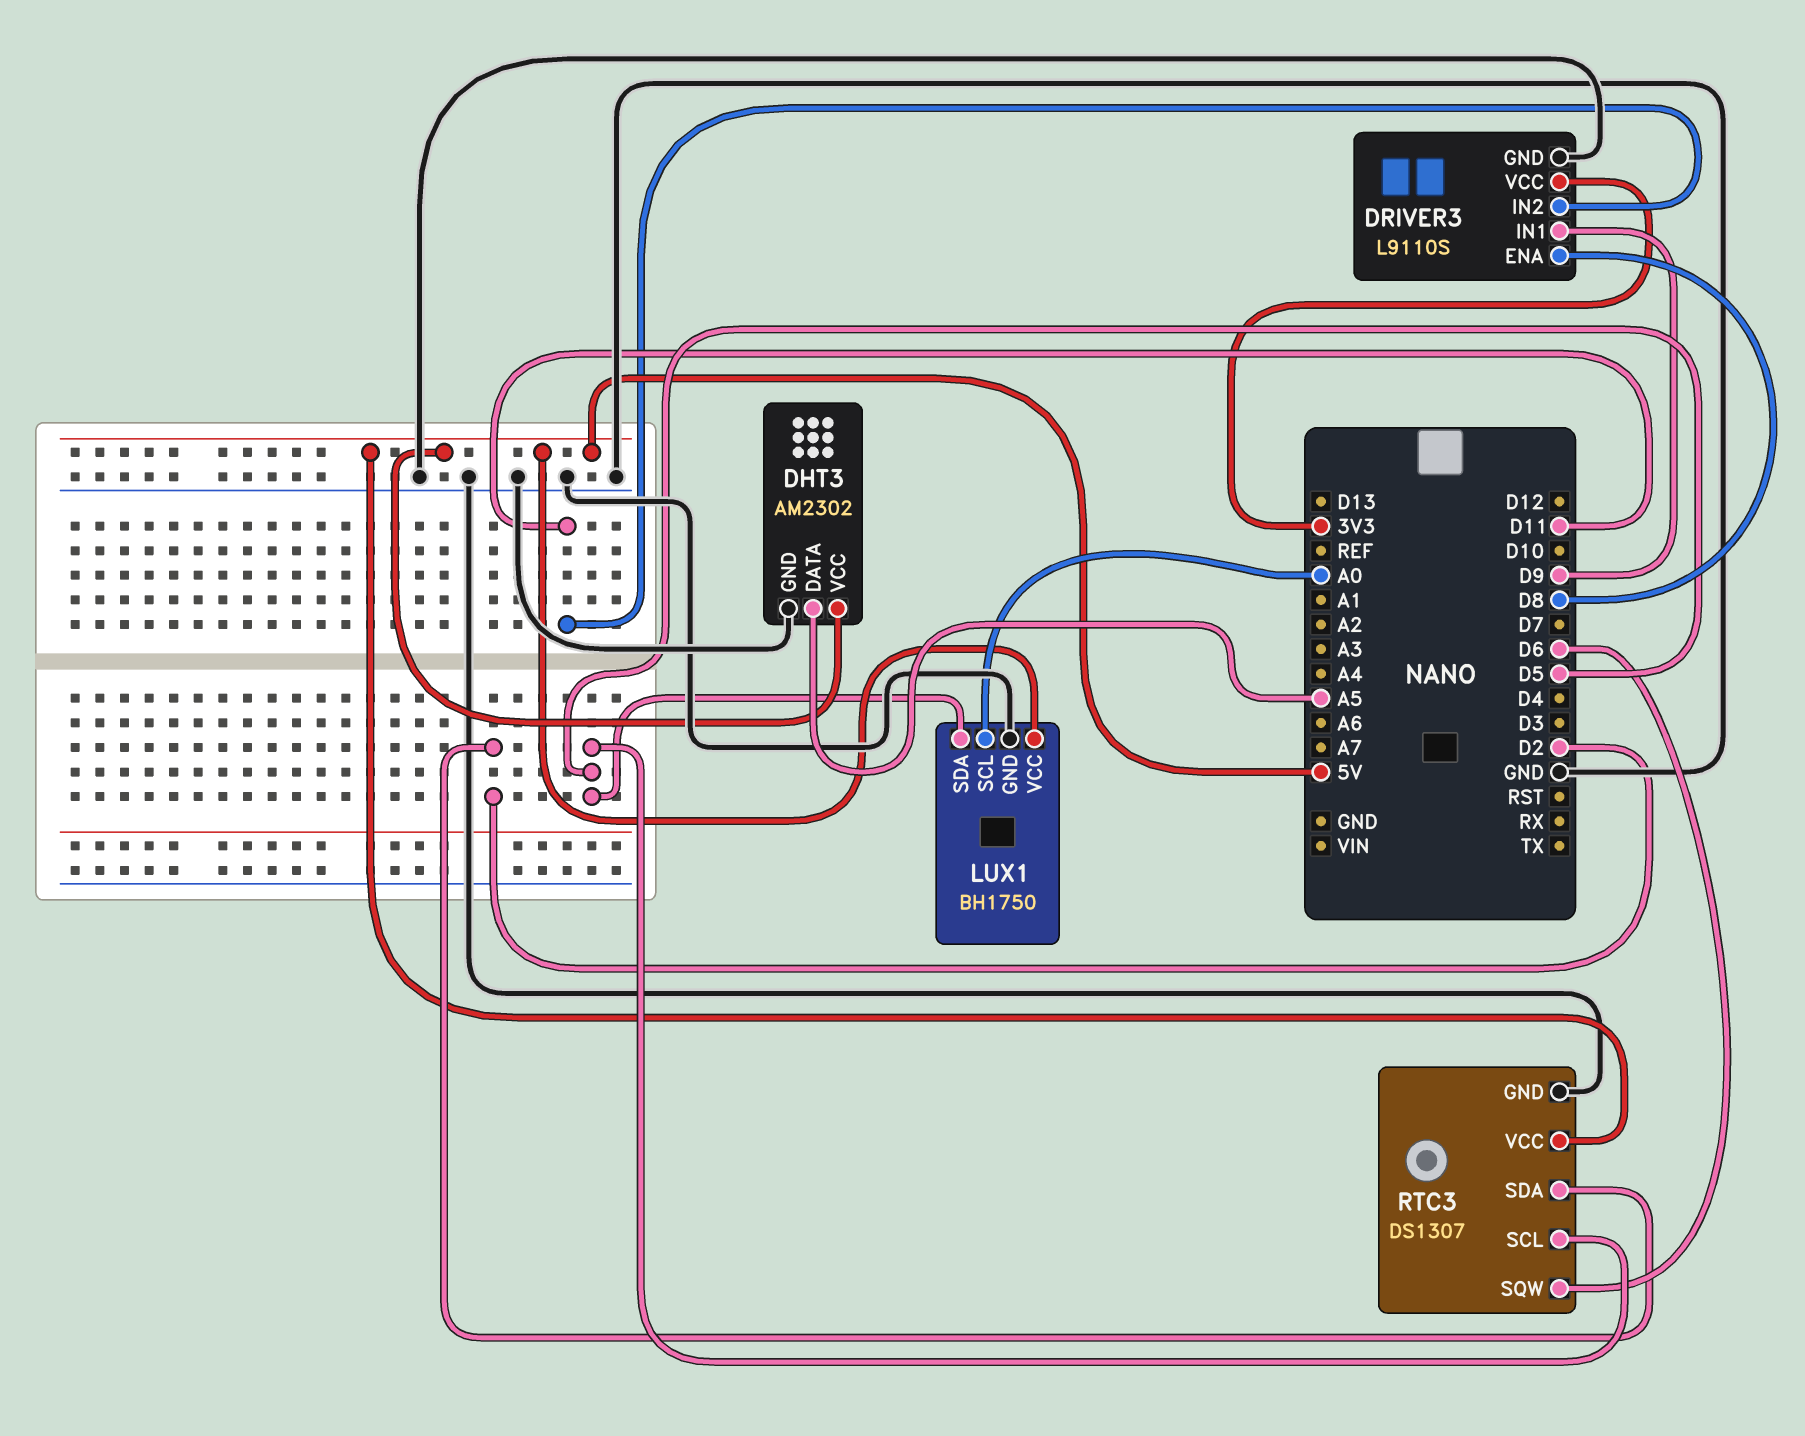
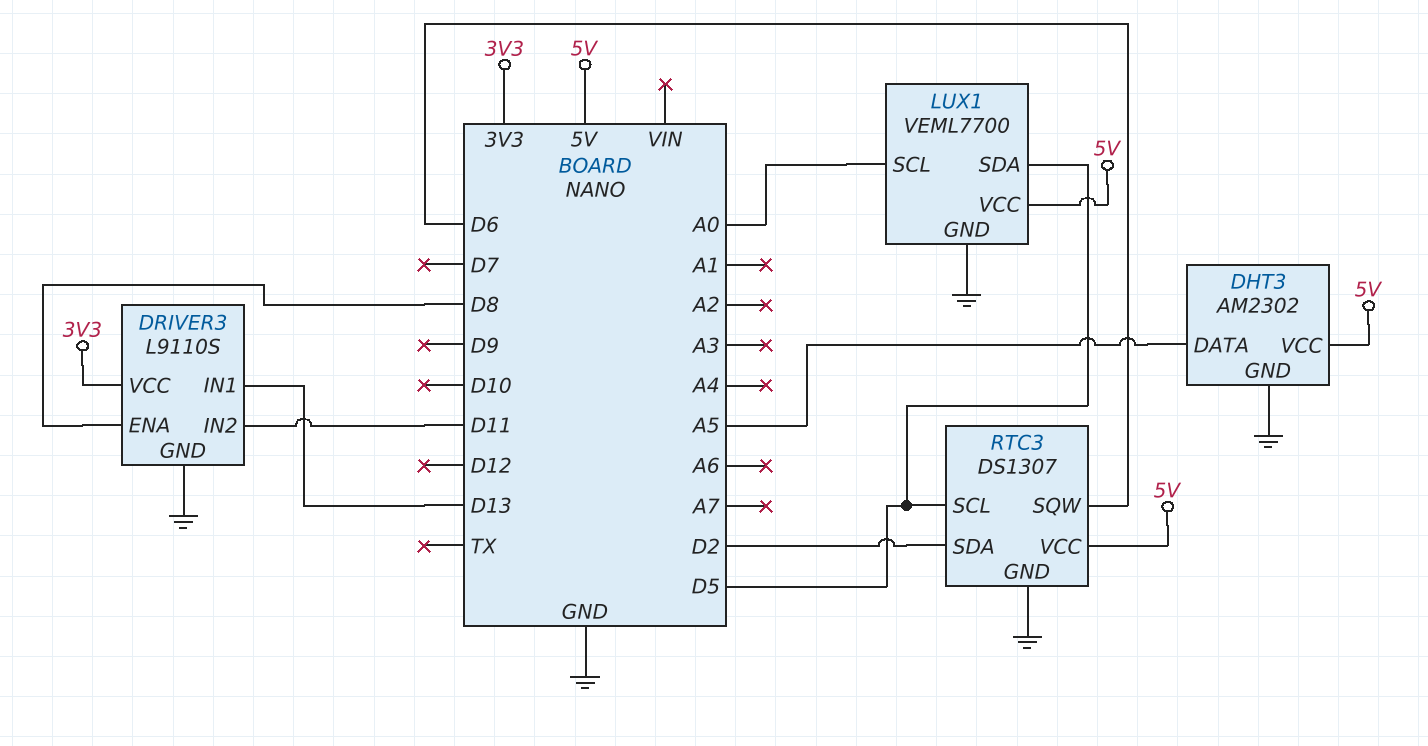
DRIVER3 pin IN1: D9 -> D13
LUX1: BH1750 -> VEML7700

